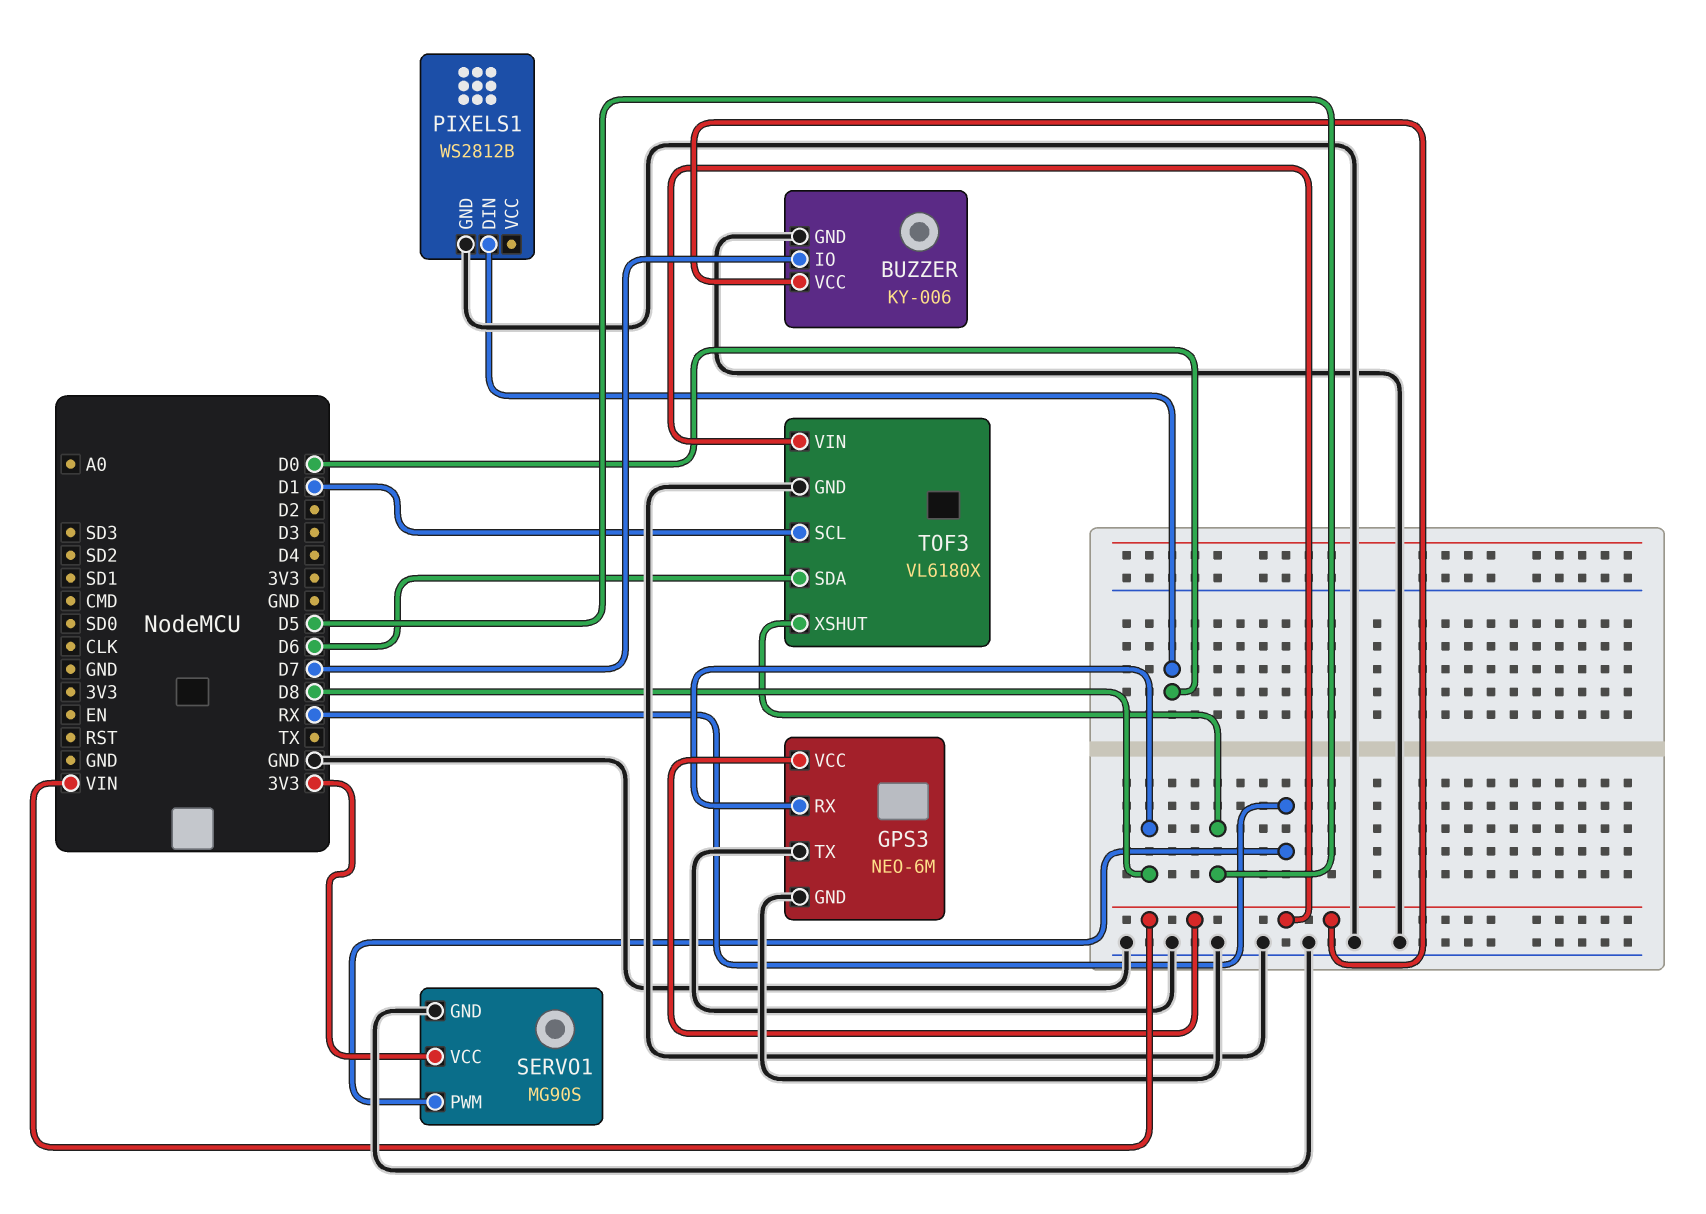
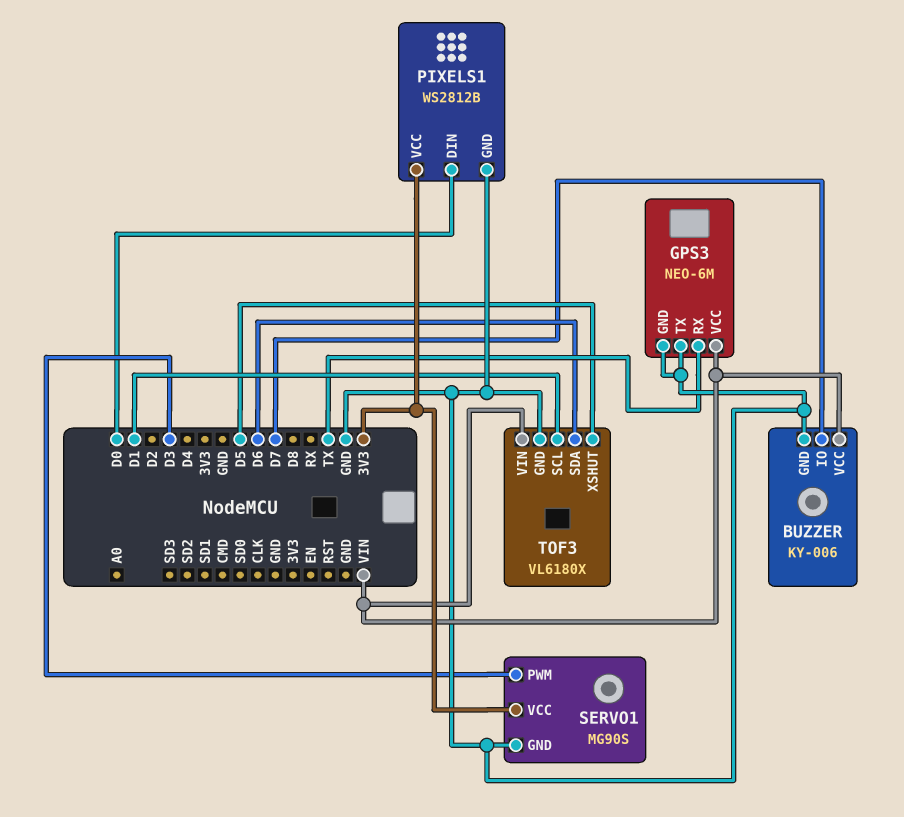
GPS3 pin RX: D8 -> TX
PIXELS1 pin VCC: none -> 3V3
SERVO1 pin PWM: RX -> D3

